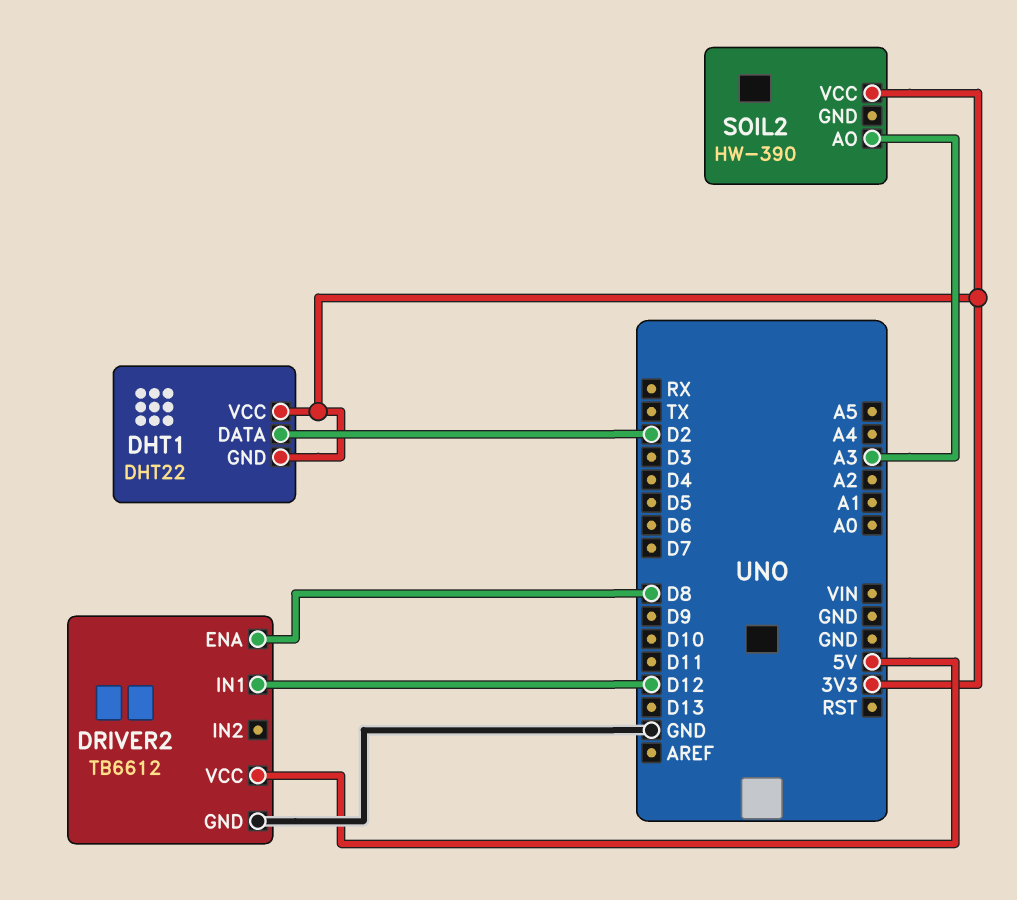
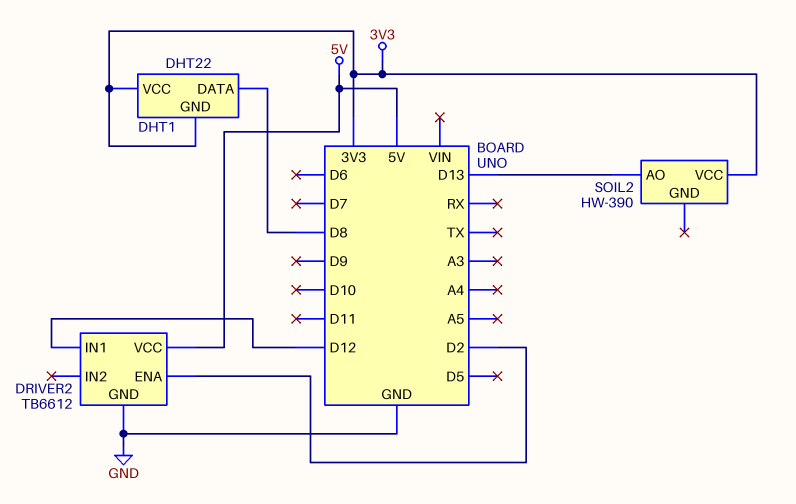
DHT1 pin DATA: D2 -> D8
DRIVER2 pin ENA: D8 -> D2
SOIL2 pin AO: A3 -> D13

